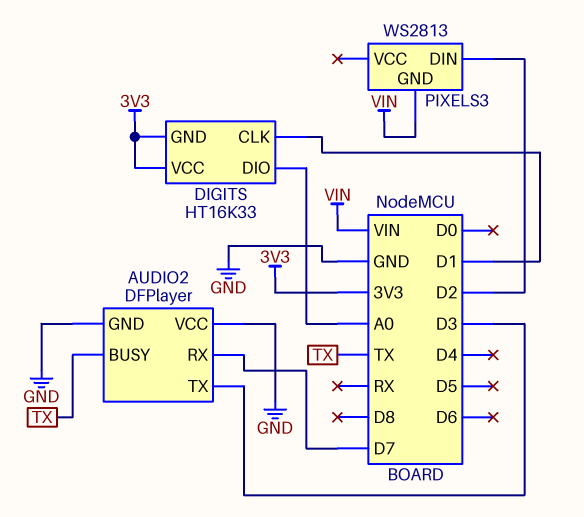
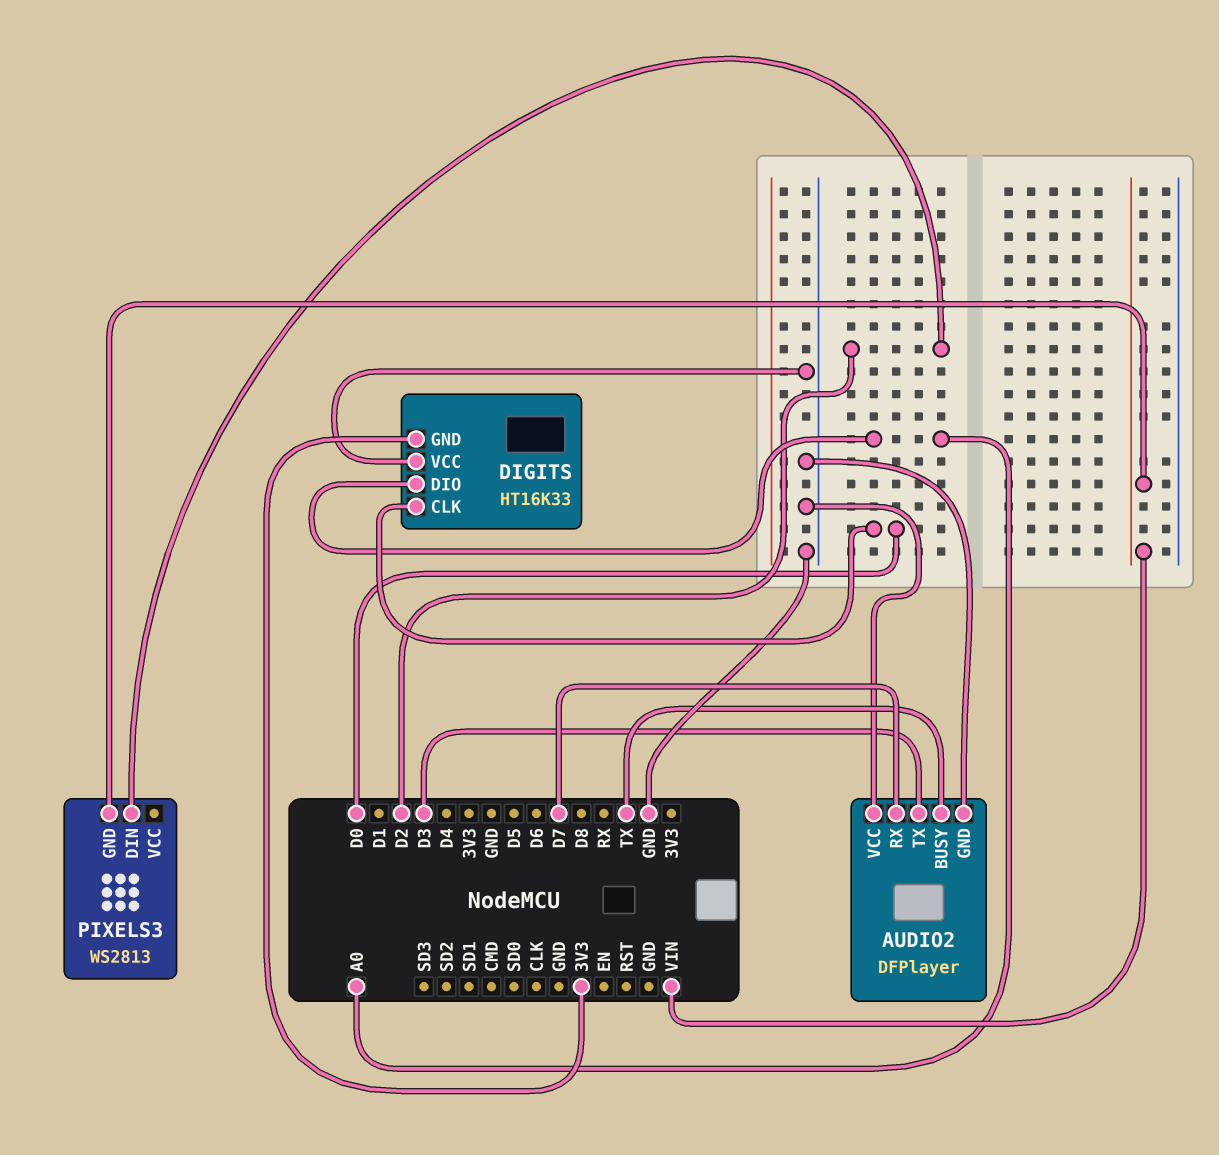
DIGITS pin CLK: D1 -> D0
DIGITS pin VCC: 3V3 -> GND

